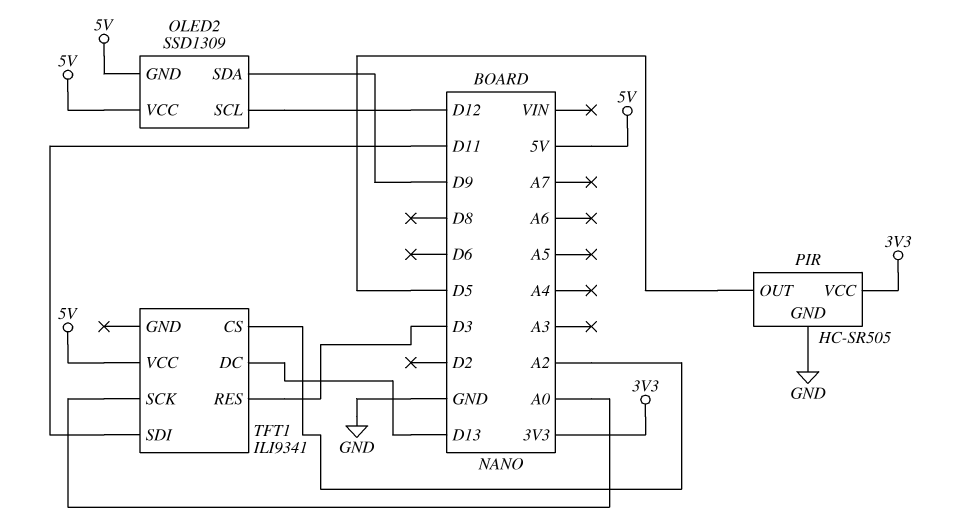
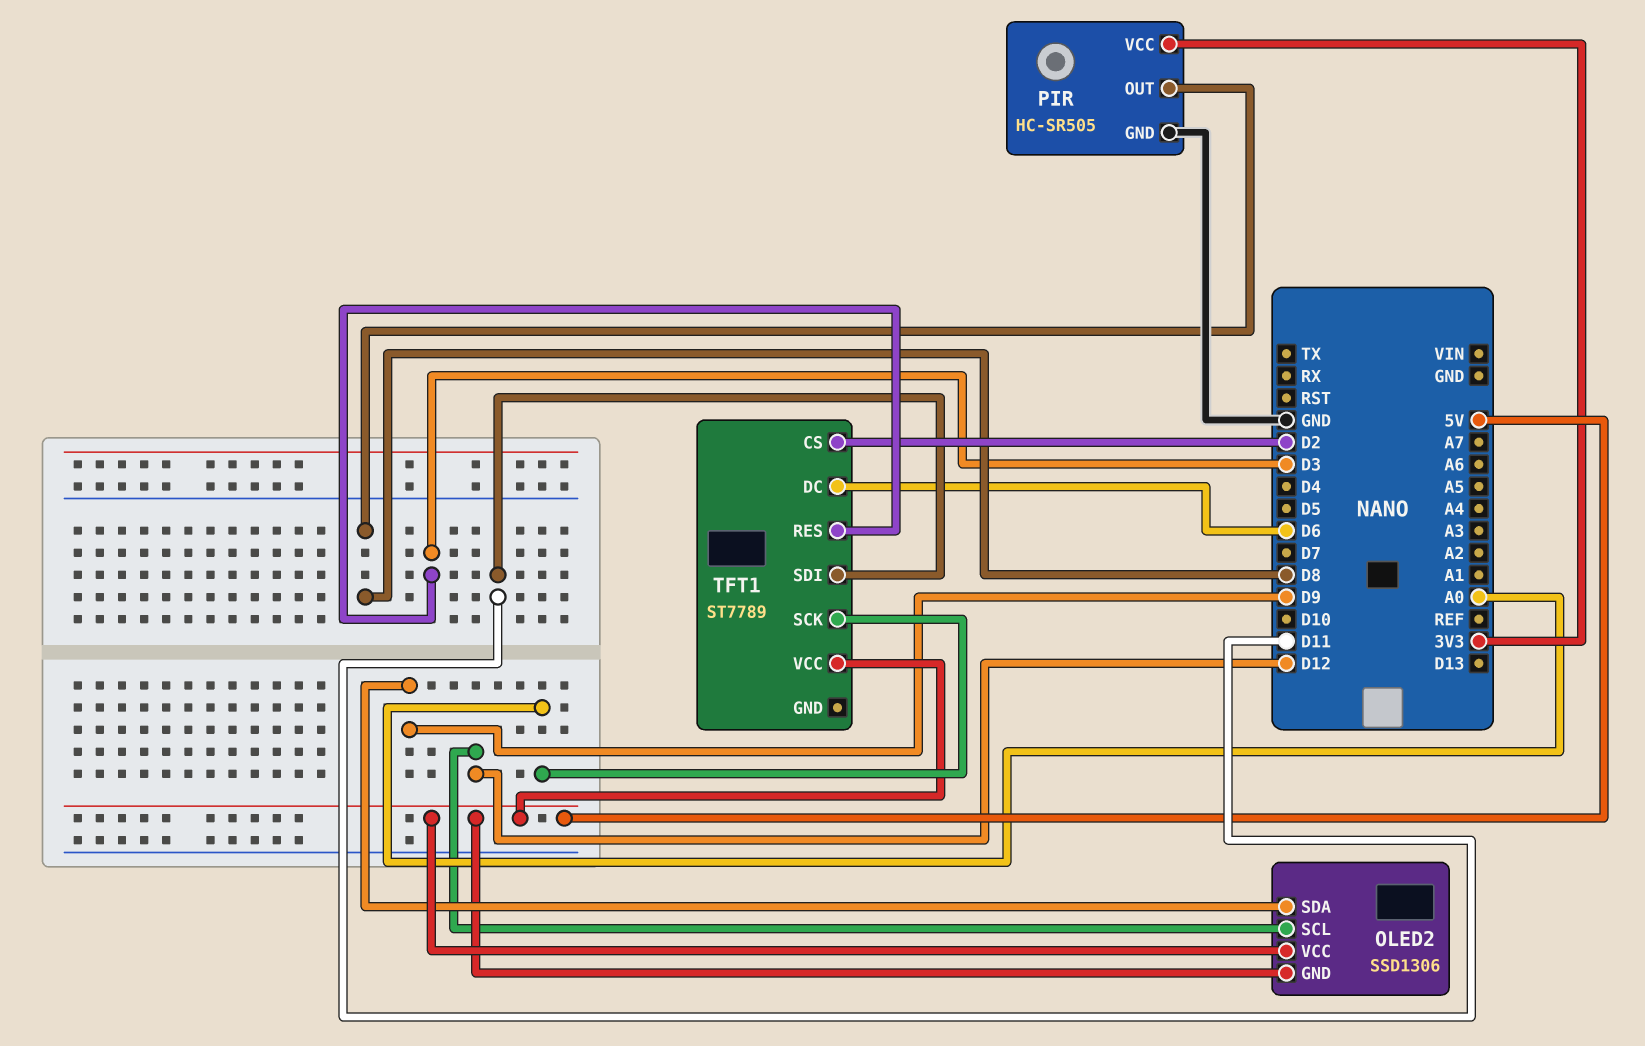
OLED2: SSD1309 -> SSD1306
PIR pin OUT: D5 -> D8
TFT1: ILI9341 -> ST7789
TFT1 pin CS: A2 -> D2
TFT1 pin DC: D13 -> D6

